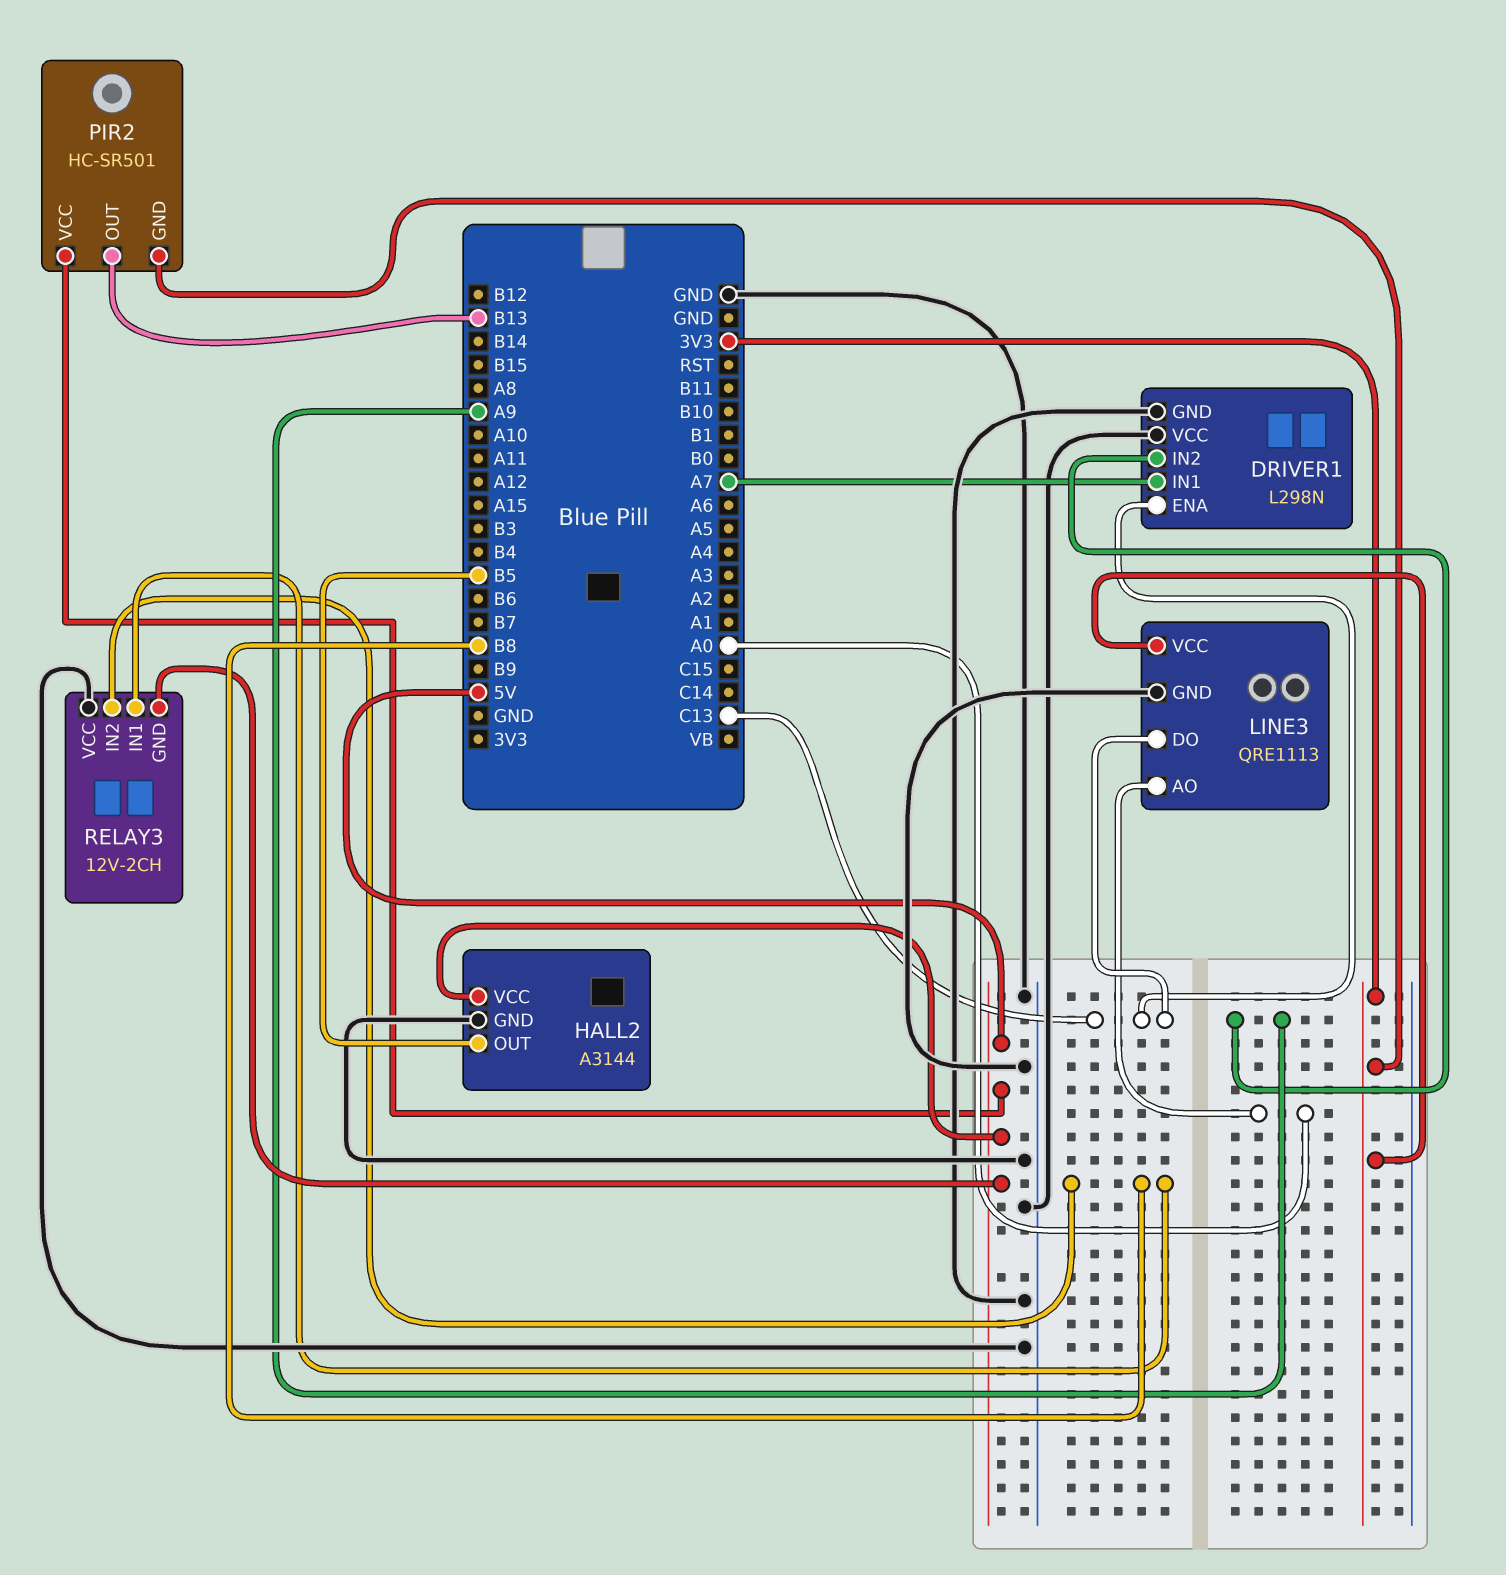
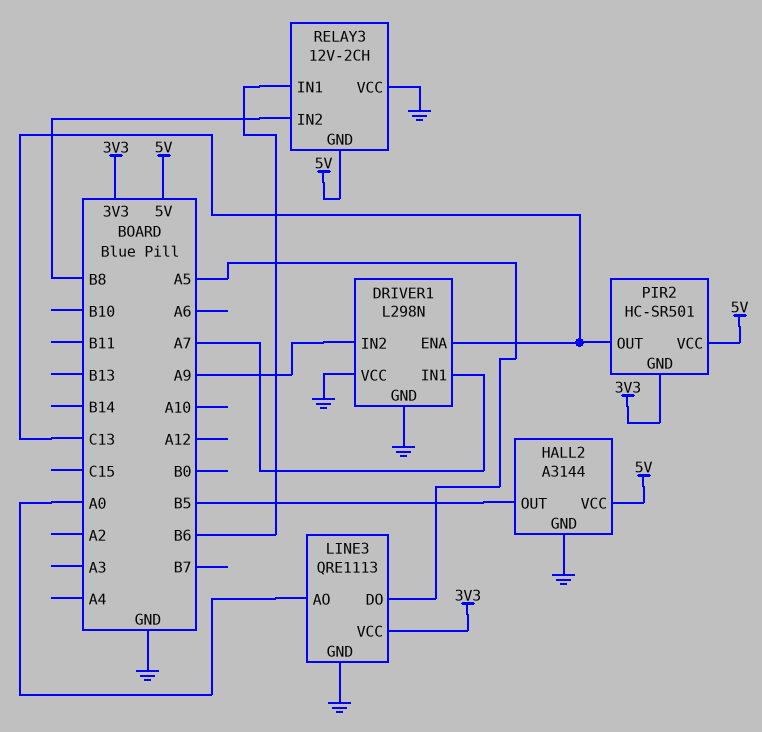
LINE3 pin DO: C13 -> A5
PIR2 pin OUT: B13 -> C13
RELAY3 pin IN1: B8 -> B6

